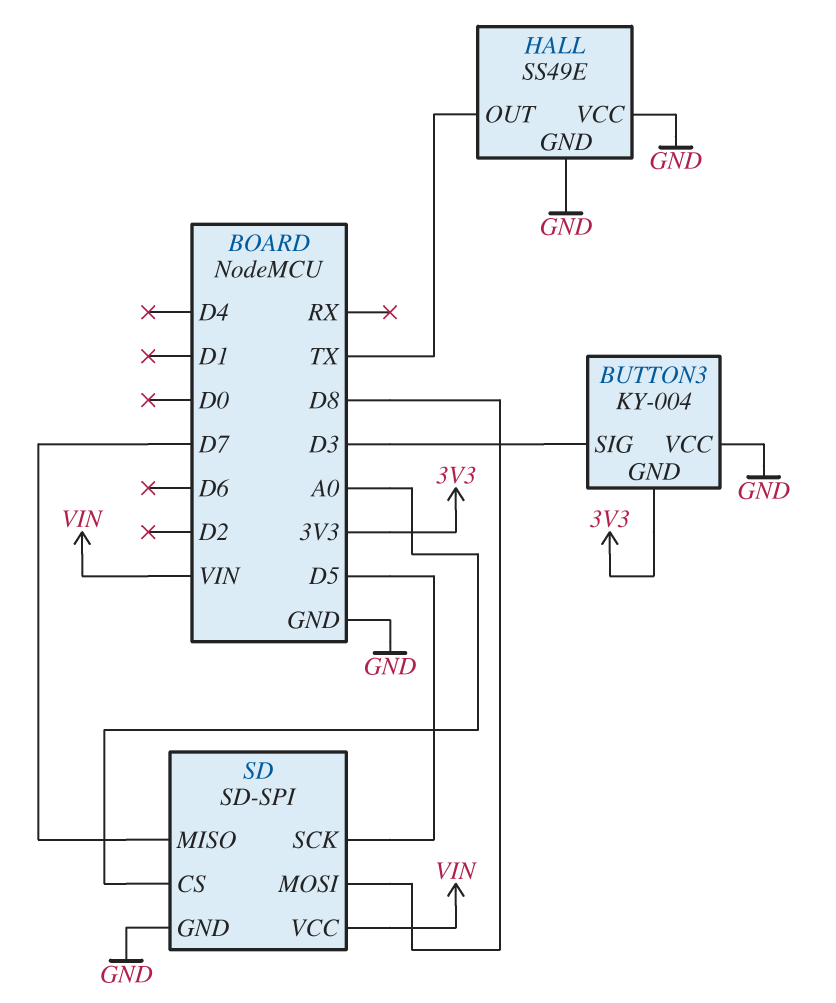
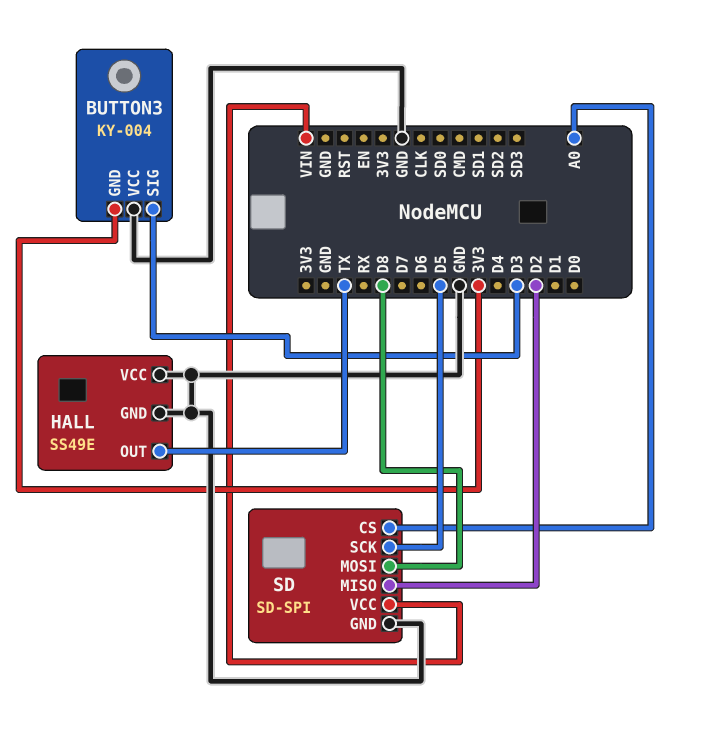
SD pin MISO: D7 -> D2

